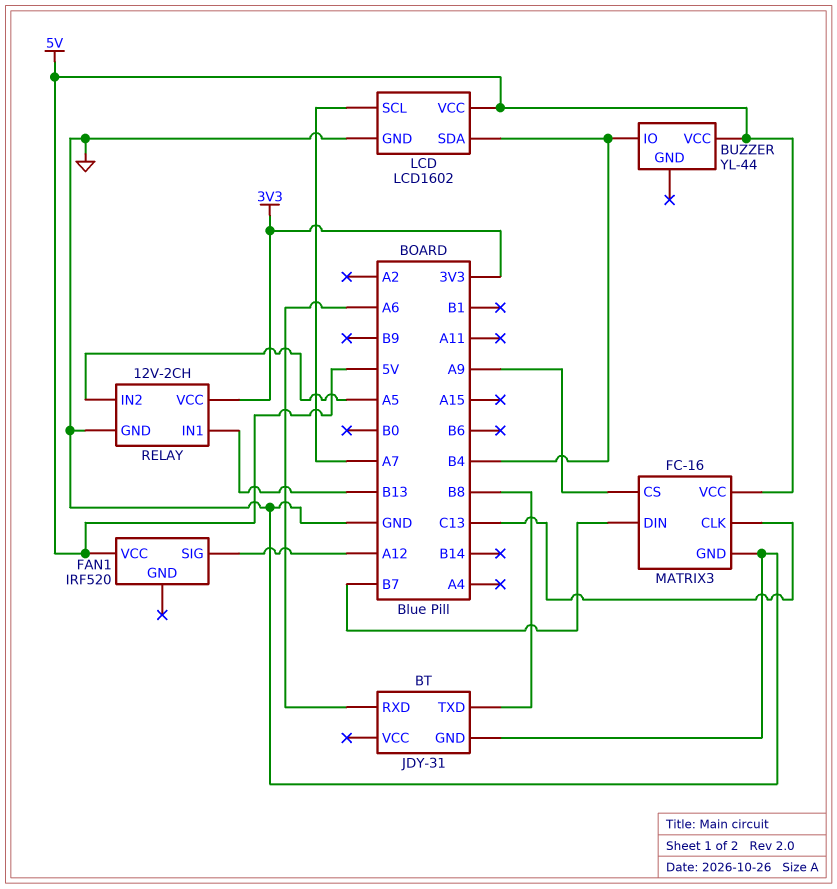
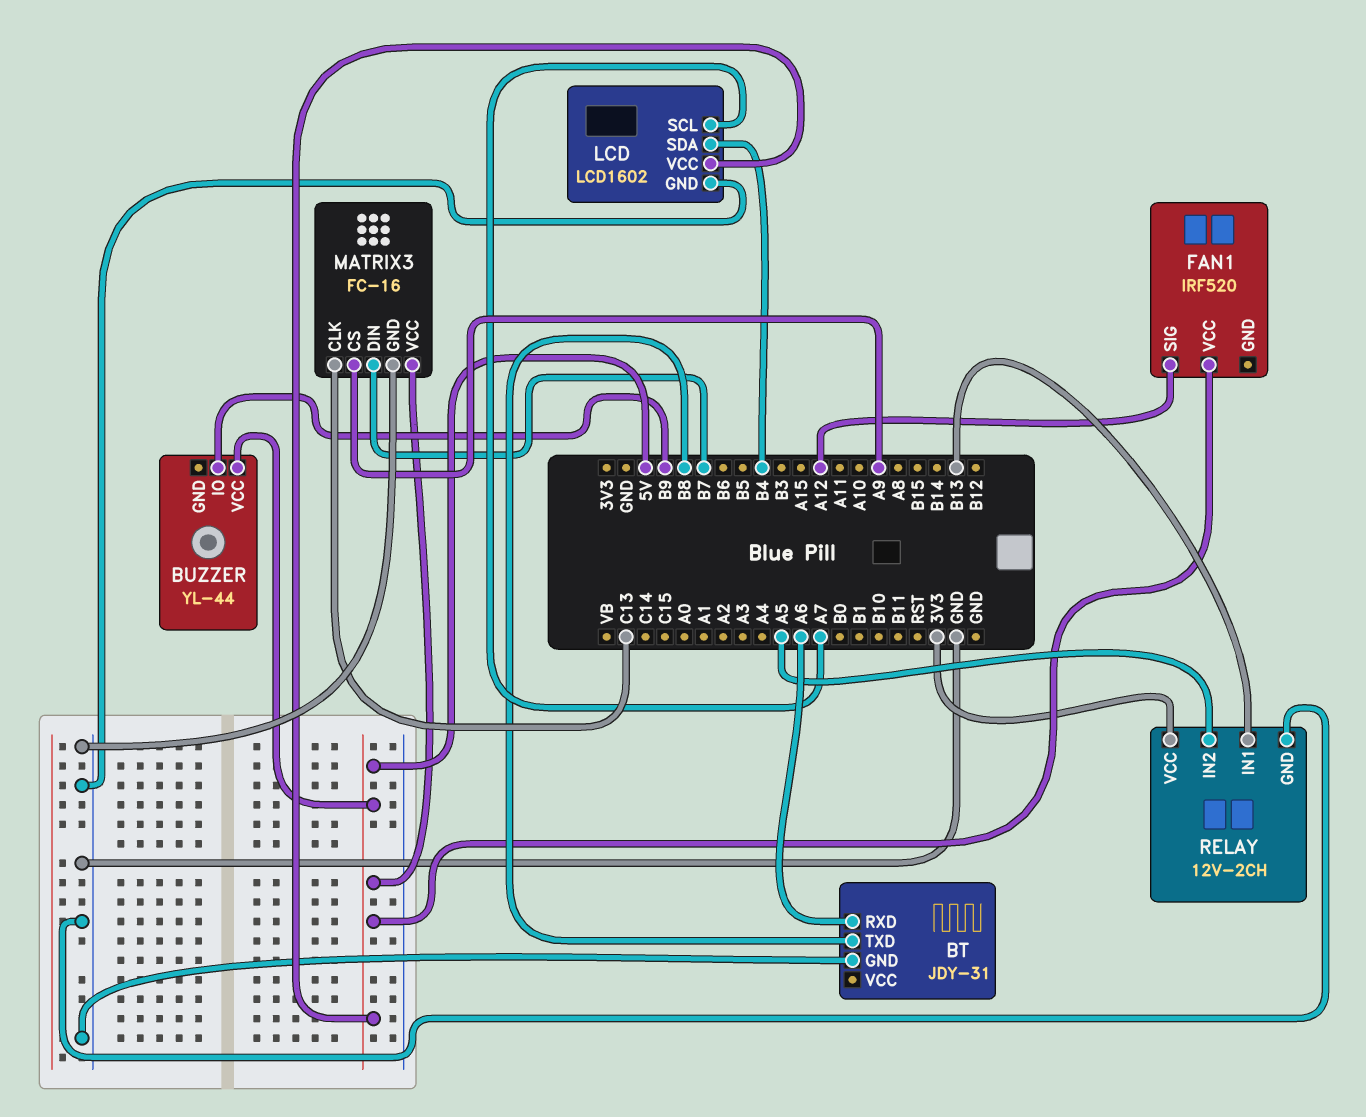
BUZZER pin IO: B4 -> B9

